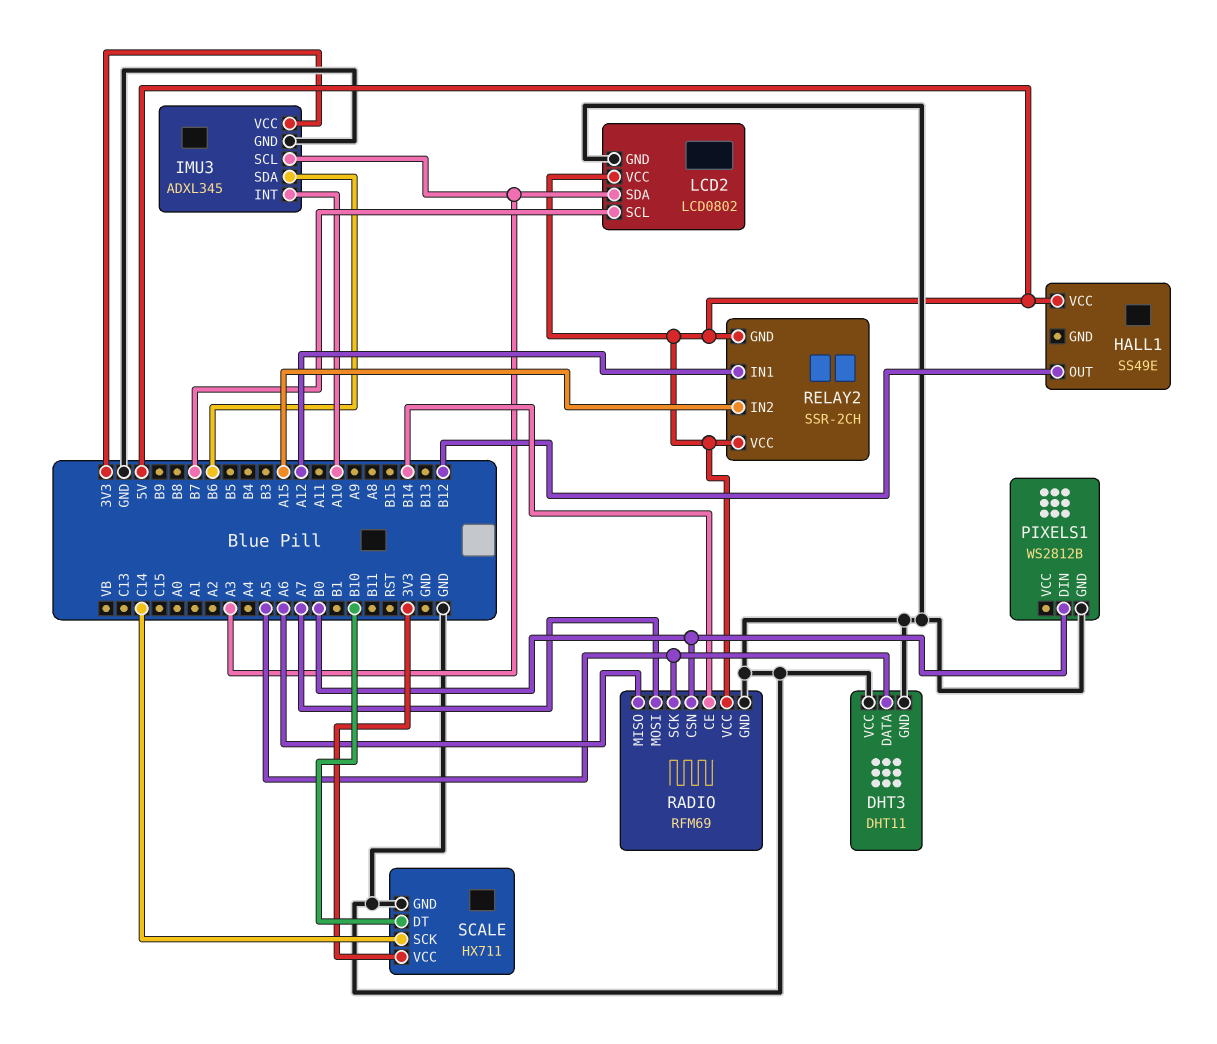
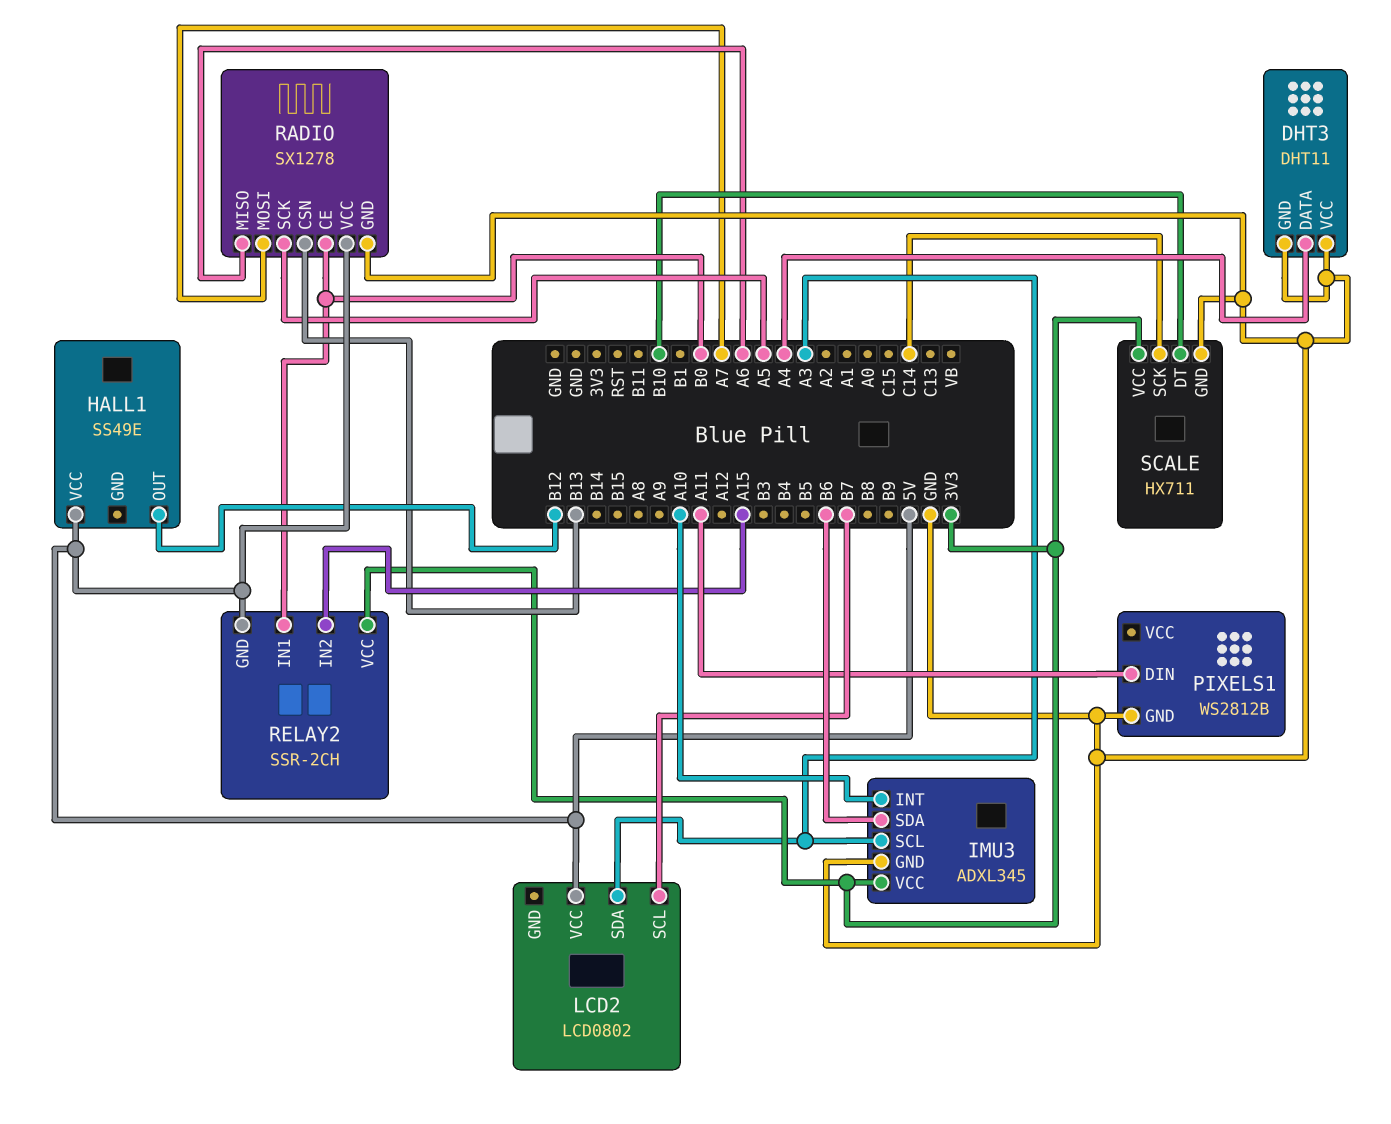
DHT3 pin DATA: A5 -> A4
LCD2 pin GND: GND -> none
PIXELS1 pin DIN: B0 -> A11
RADIO: RFM69 -> SX1278
RADIO pin CE: B14 -> B0
RADIO pin CSN: B0 -> B13
RELAY2 pin IN1: A12 -> B0
RELAY2 pin VCC: 5V -> 3V3

